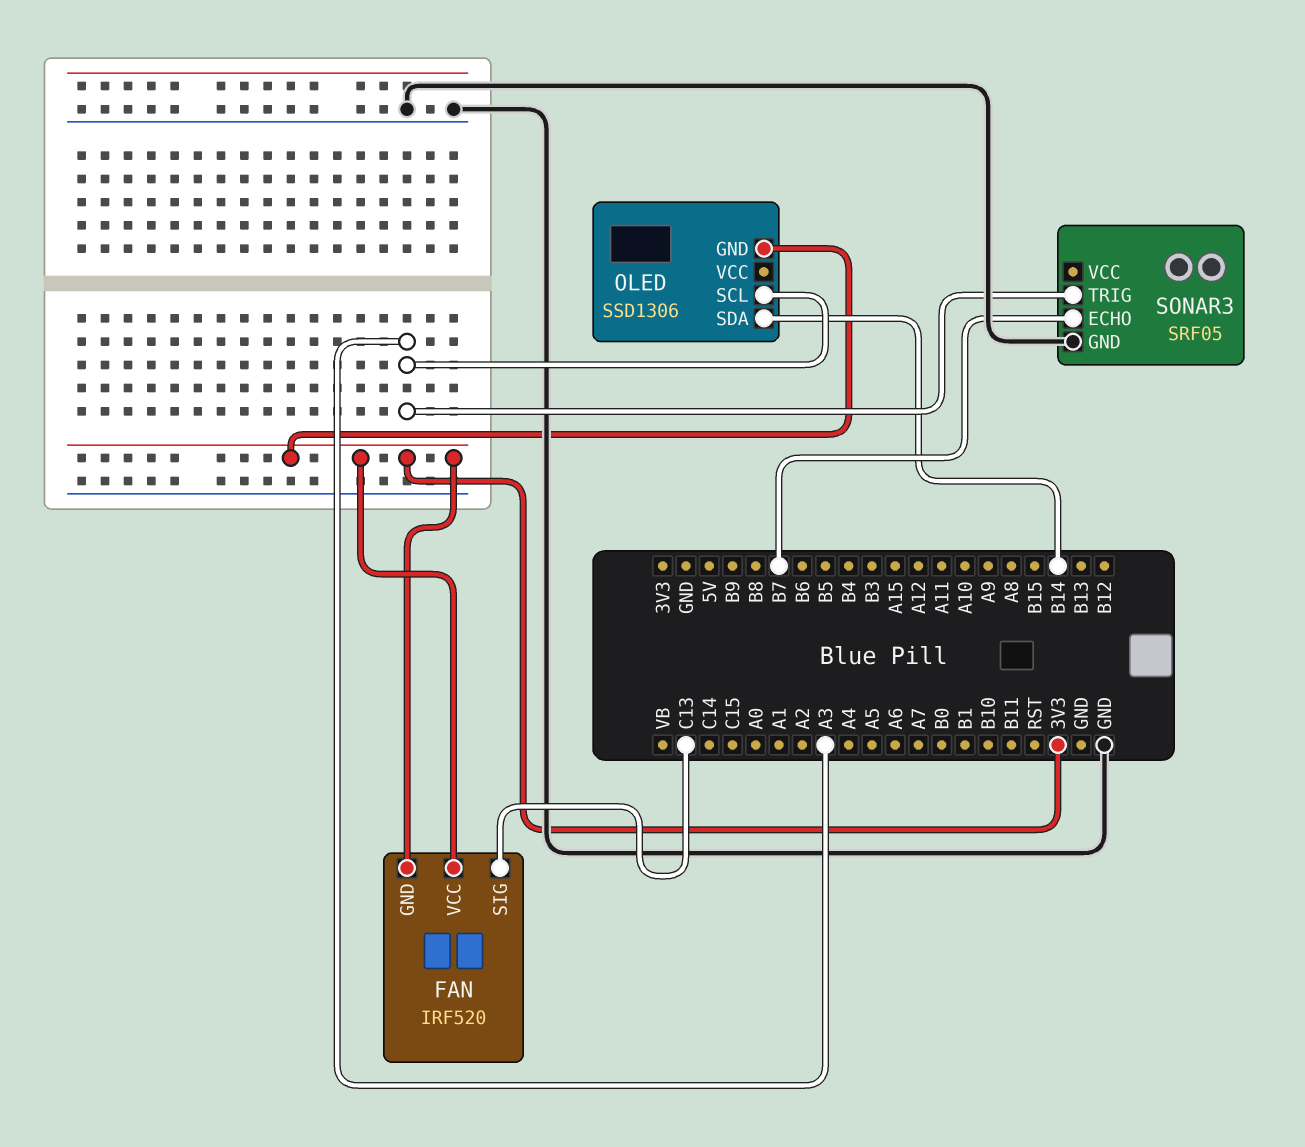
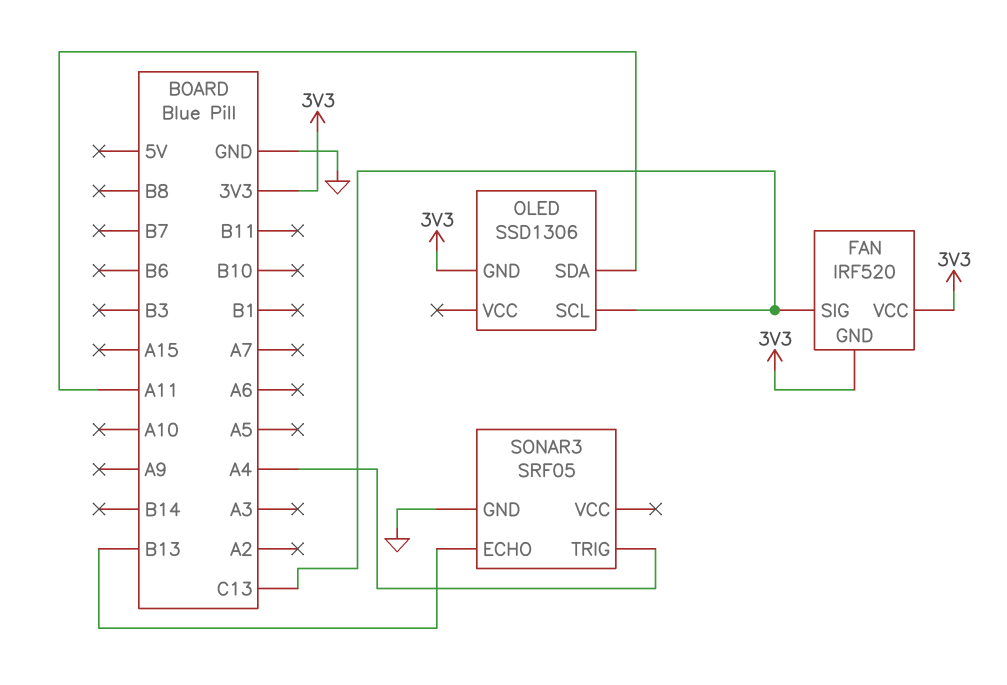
OLED pin SCL: A3 -> C13
OLED pin SDA: B14 -> A11
SONAR3 pin ECHO: B7 -> B13
SONAR3 pin TRIG: A3 -> A4

